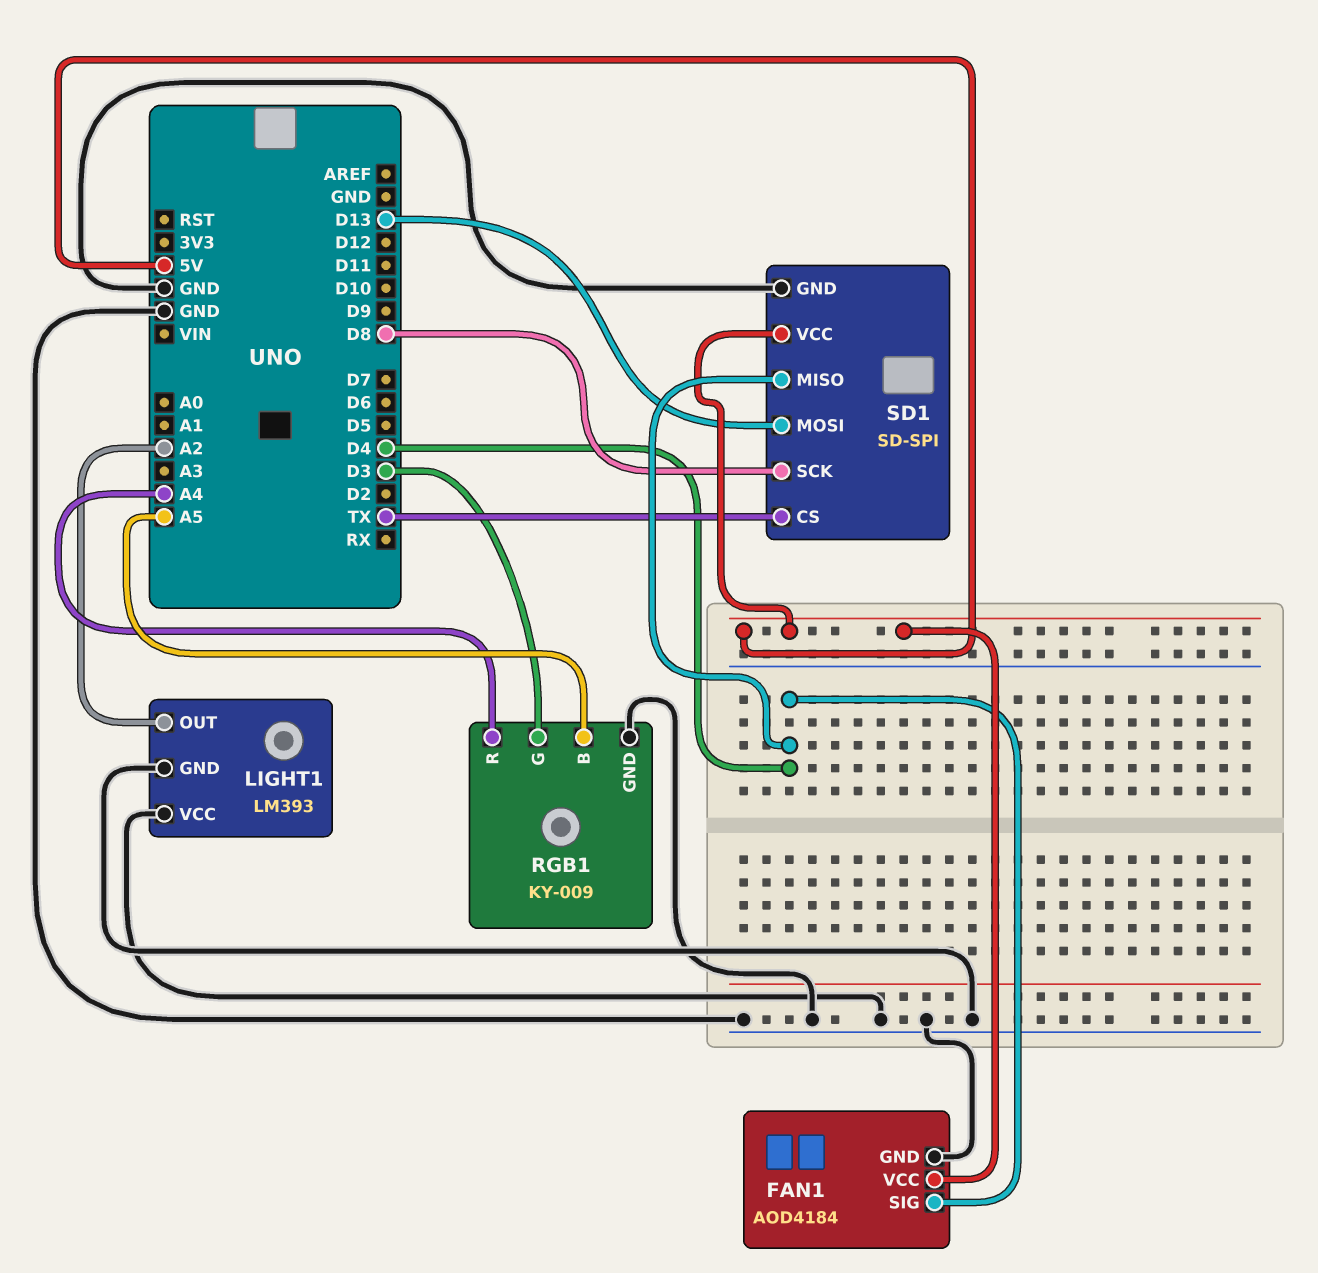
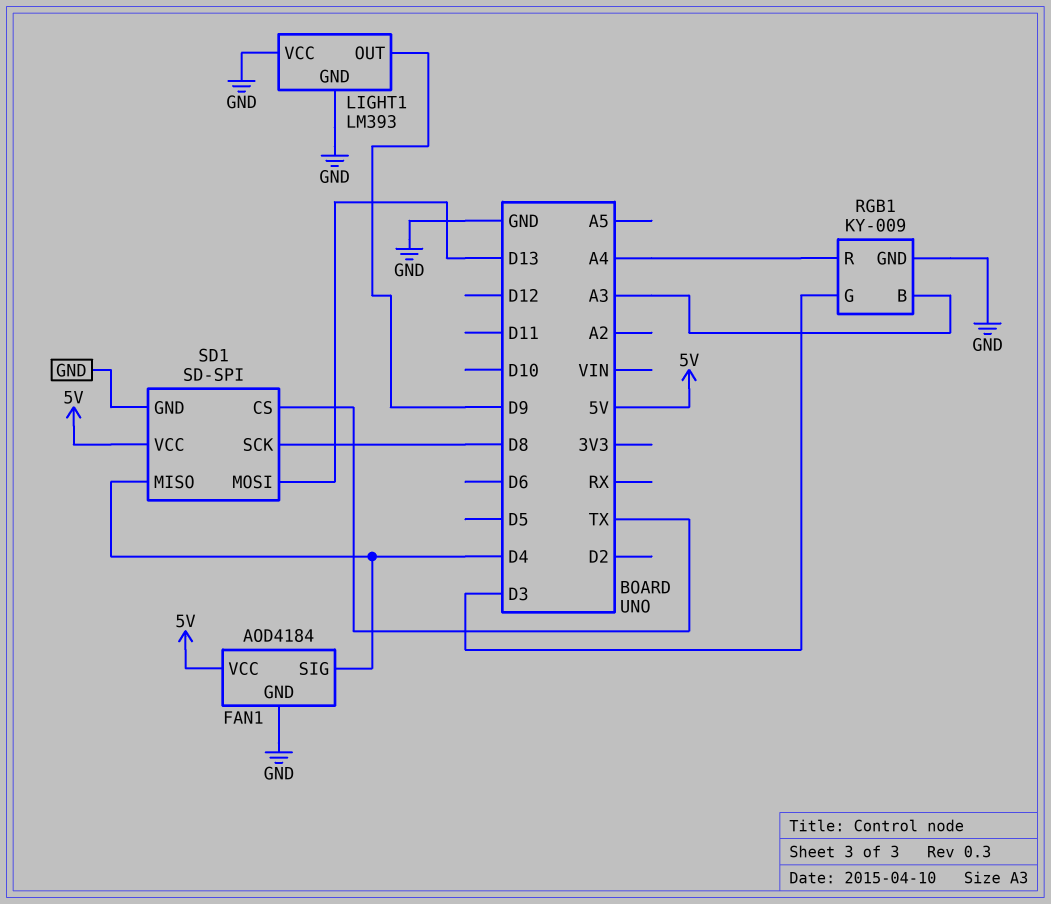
LIGHT1 pin OUT: A2 -> D9
RGB1 pin B: A5 -> A3

